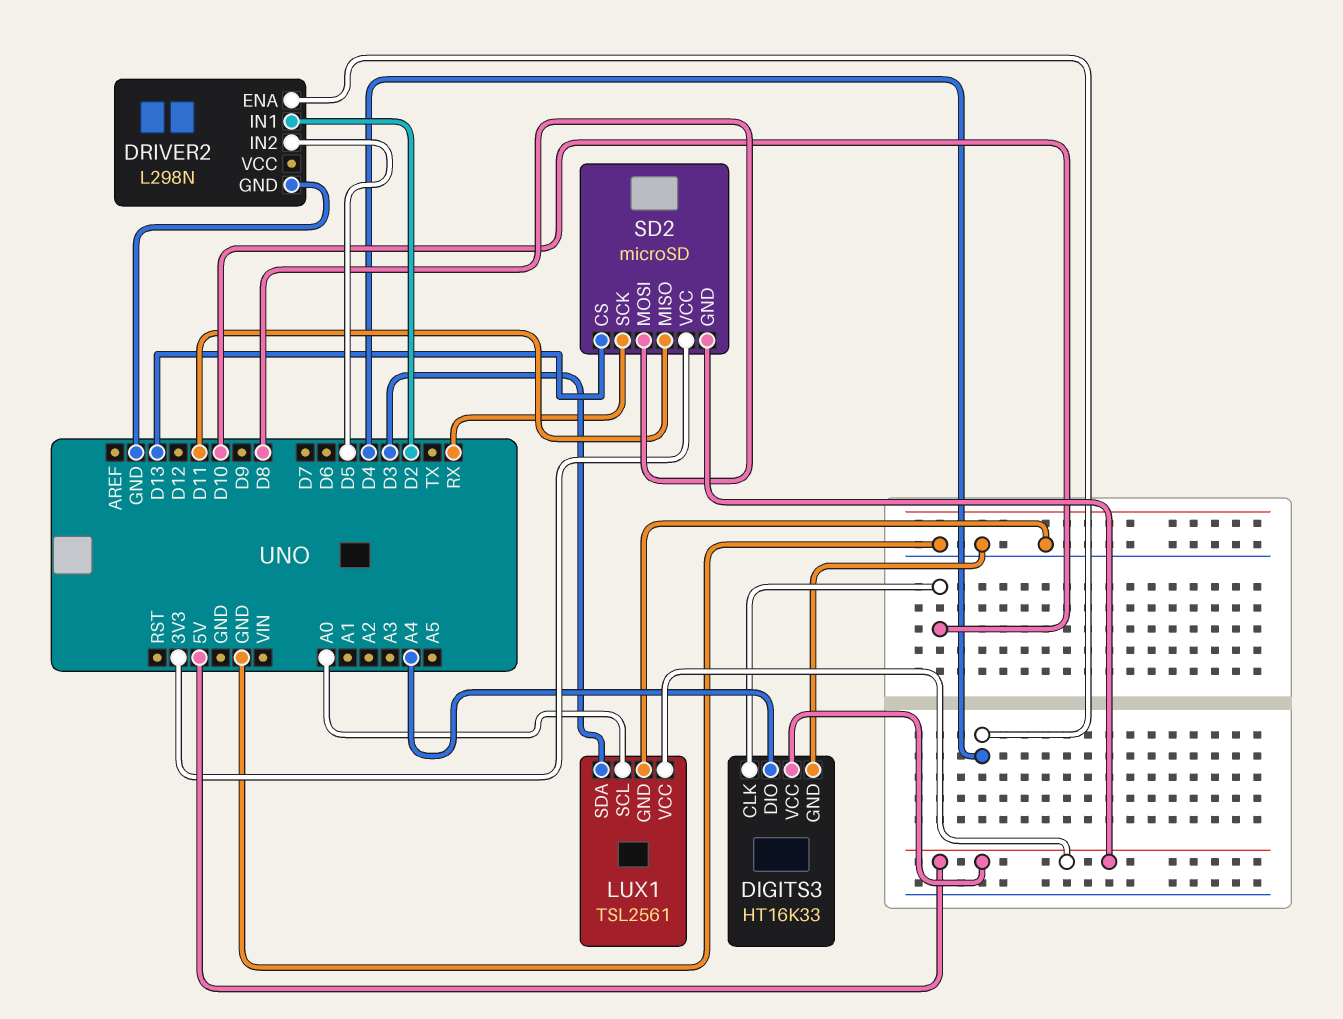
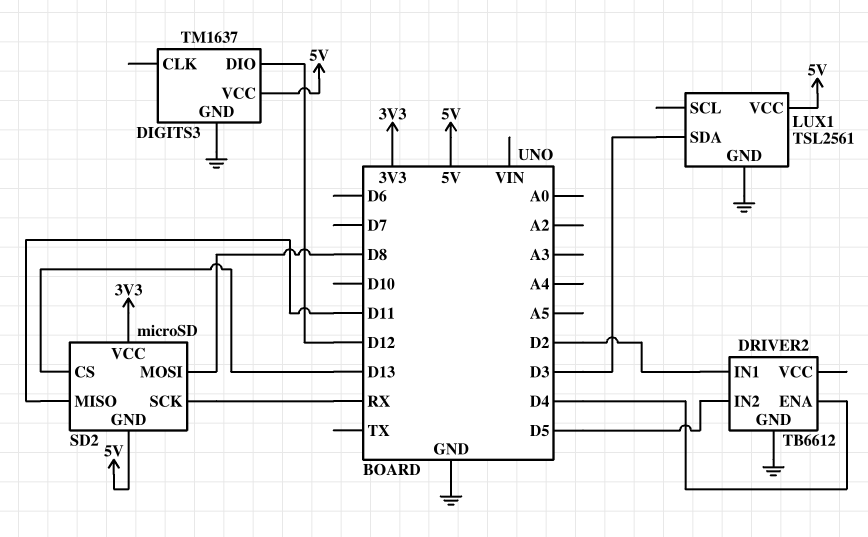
DIGITS3: HT16K33 -> TM1637
DIGITS3 pin CLK: D10 -> none
DIGITS3 pin DIO: A4 -> D12
DRIVER2: L298N -> TB6612
LUX1 pin SCL: A0 -> none

